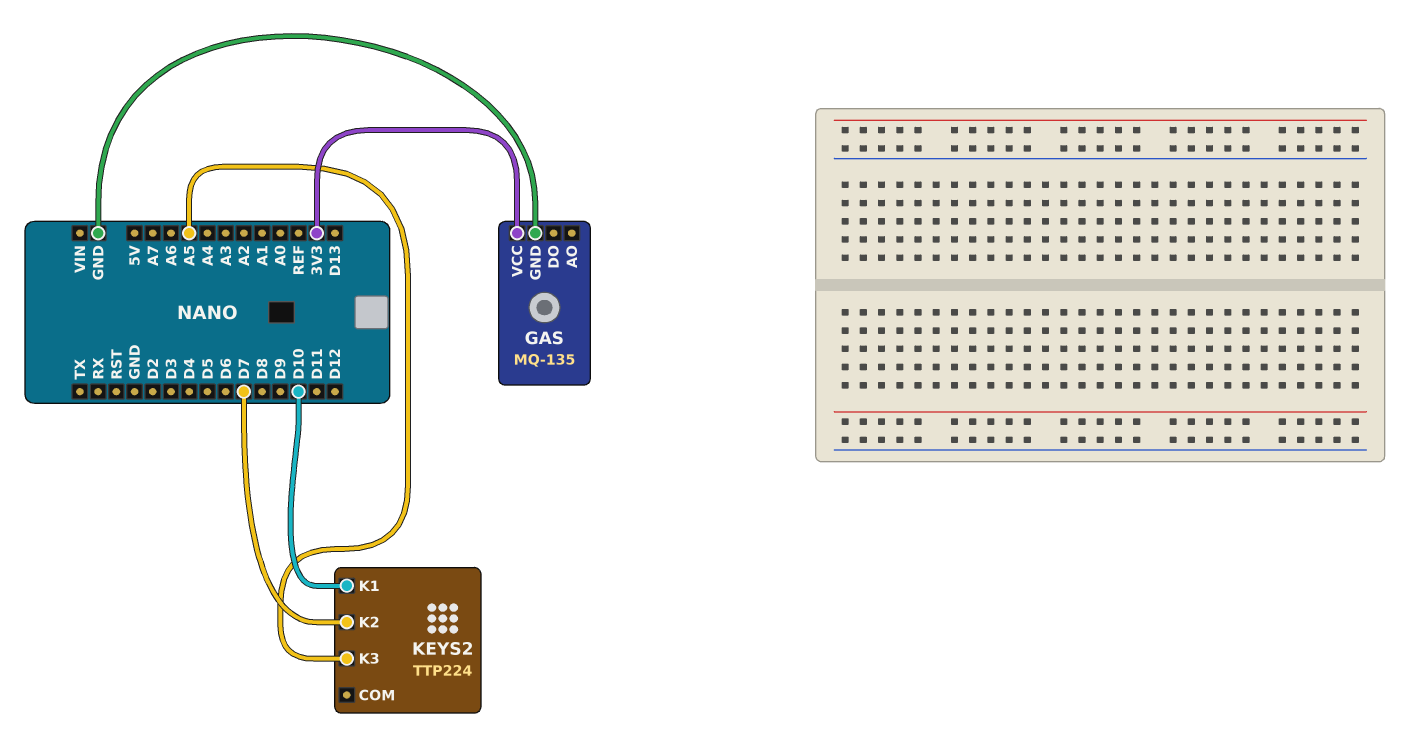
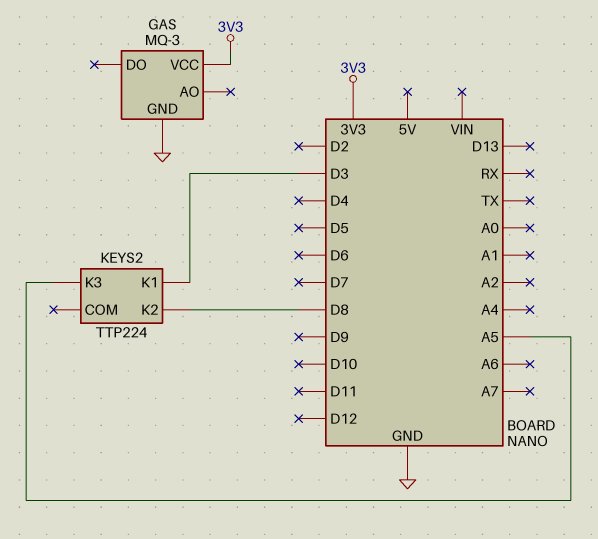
GAS: MQ-135 -> MQ-3
KEYS2 pin K1: D10 -> D3
KEYS2 pin K2: D7 -> D8

